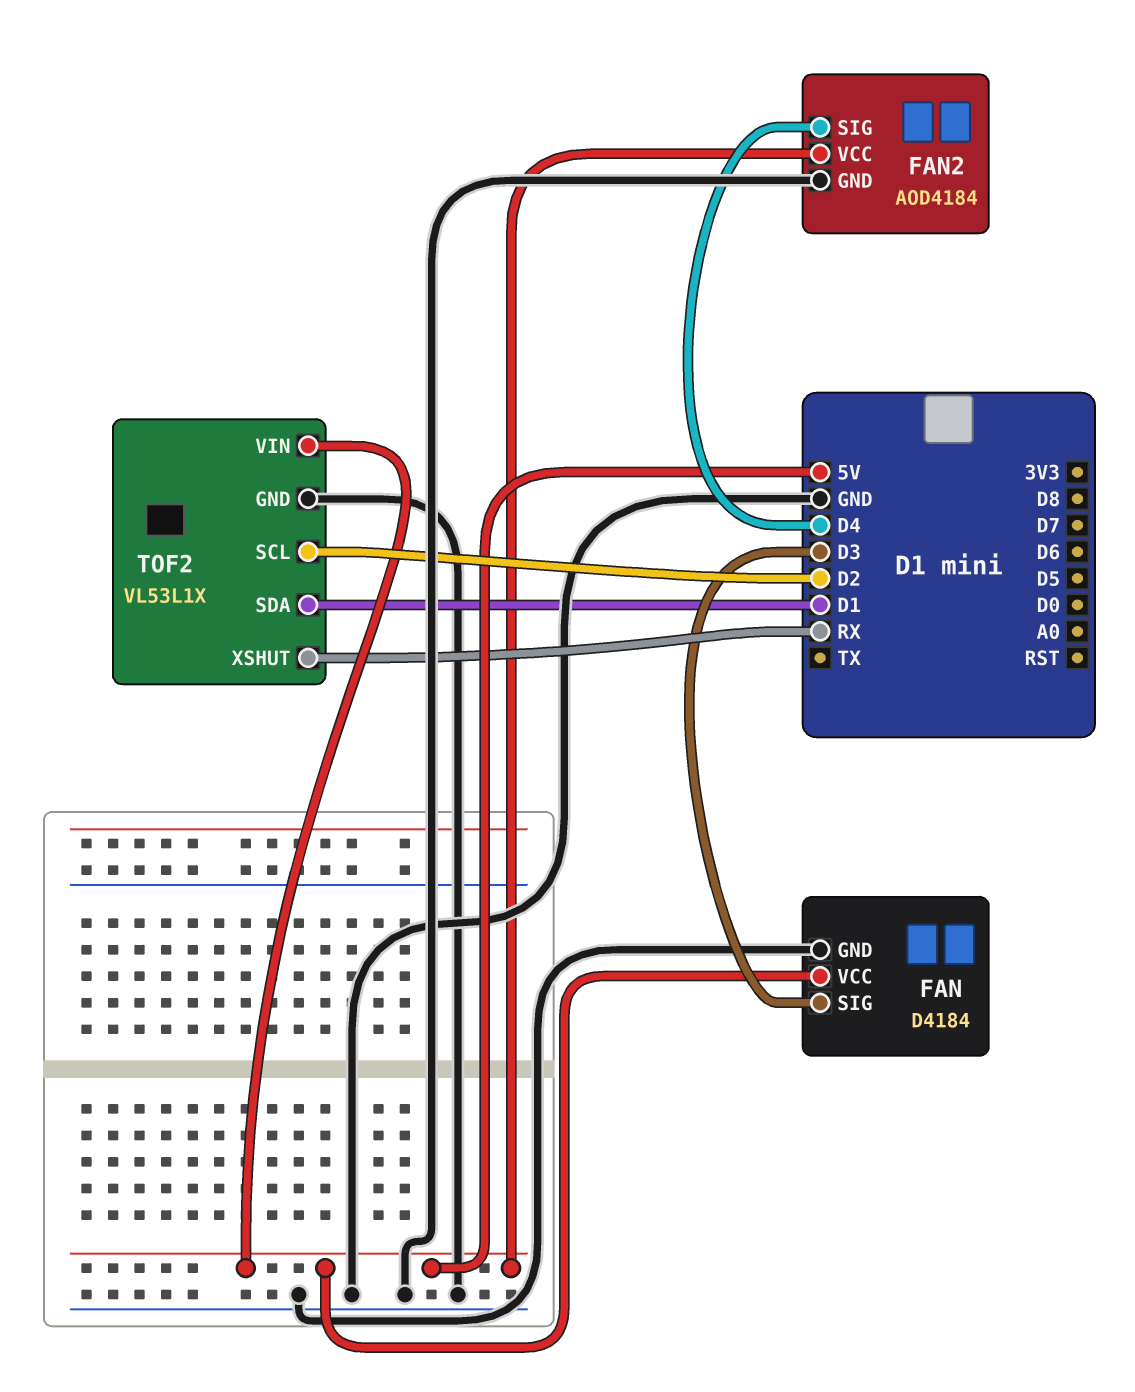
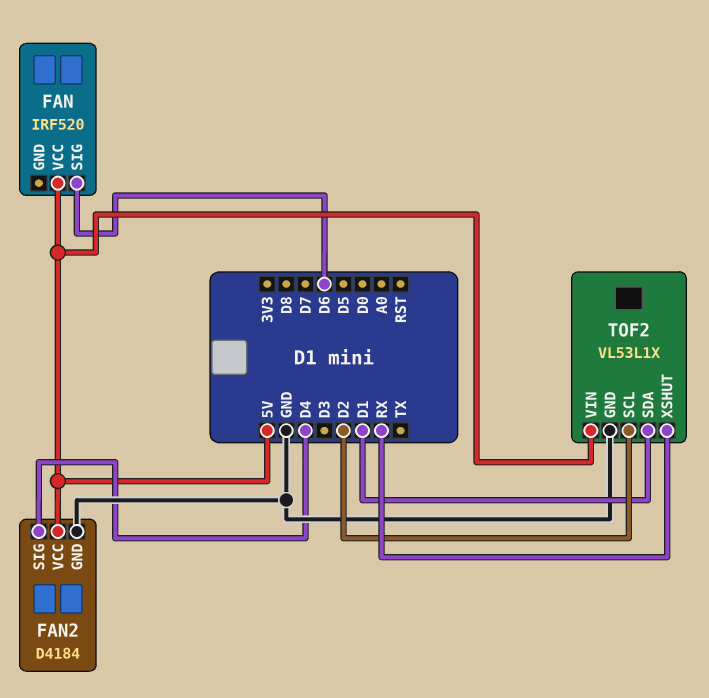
FAN: D4184 -> IRF520
FAN pin GND: GND -> none
FAN pin SIG: D3 -> D6
FAN2: AOD4184 -> D4184

